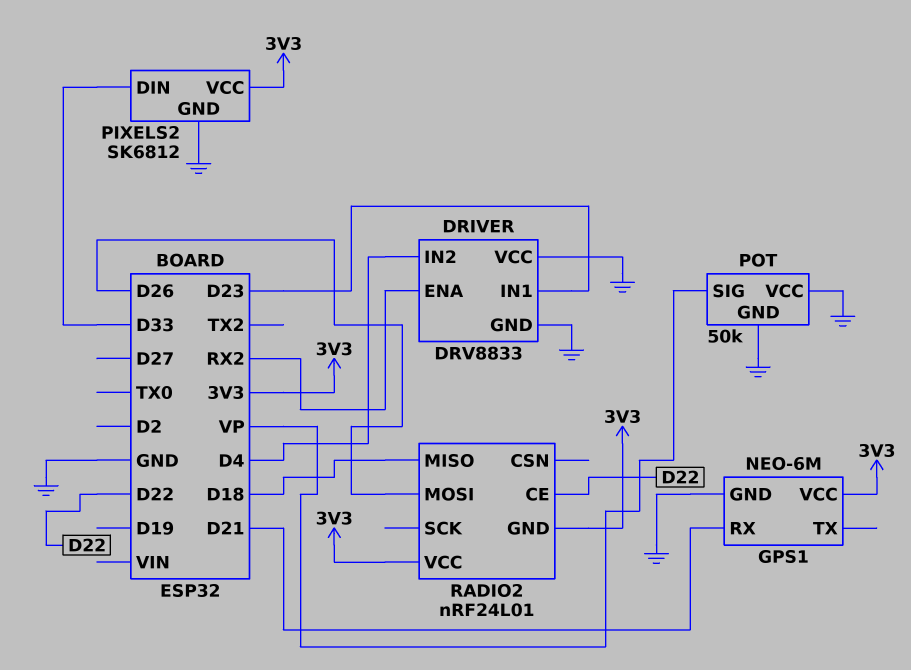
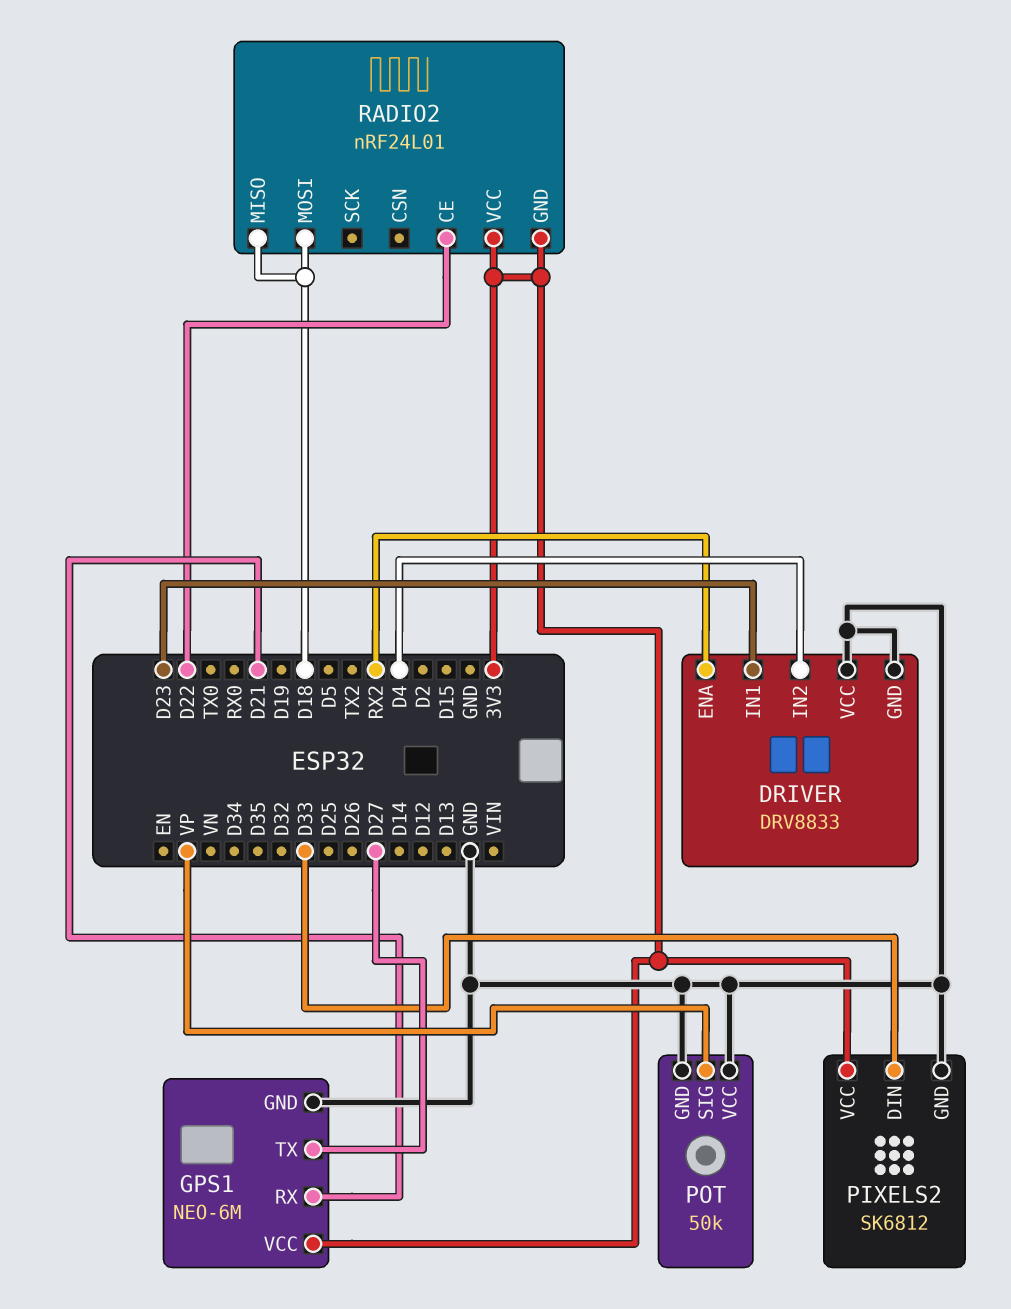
GPS1 pin TX: none -> D27
RADIO2 pin MOSI: D26 -> D18

